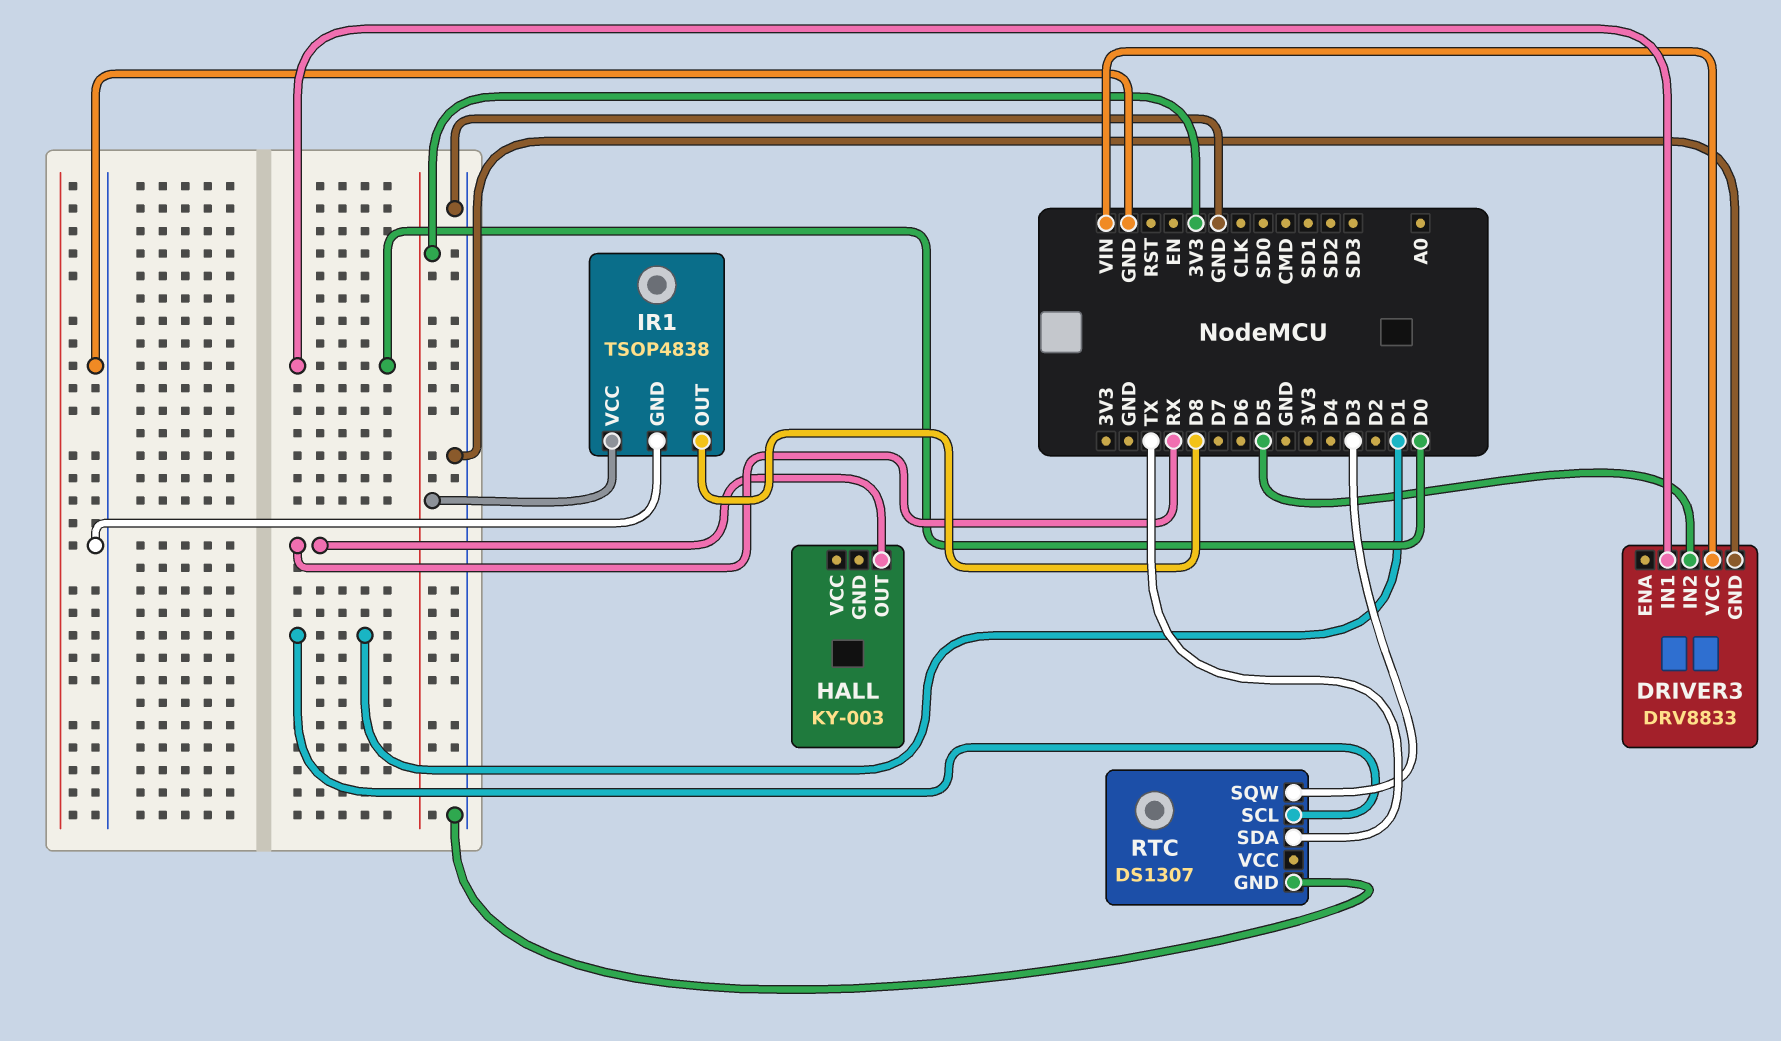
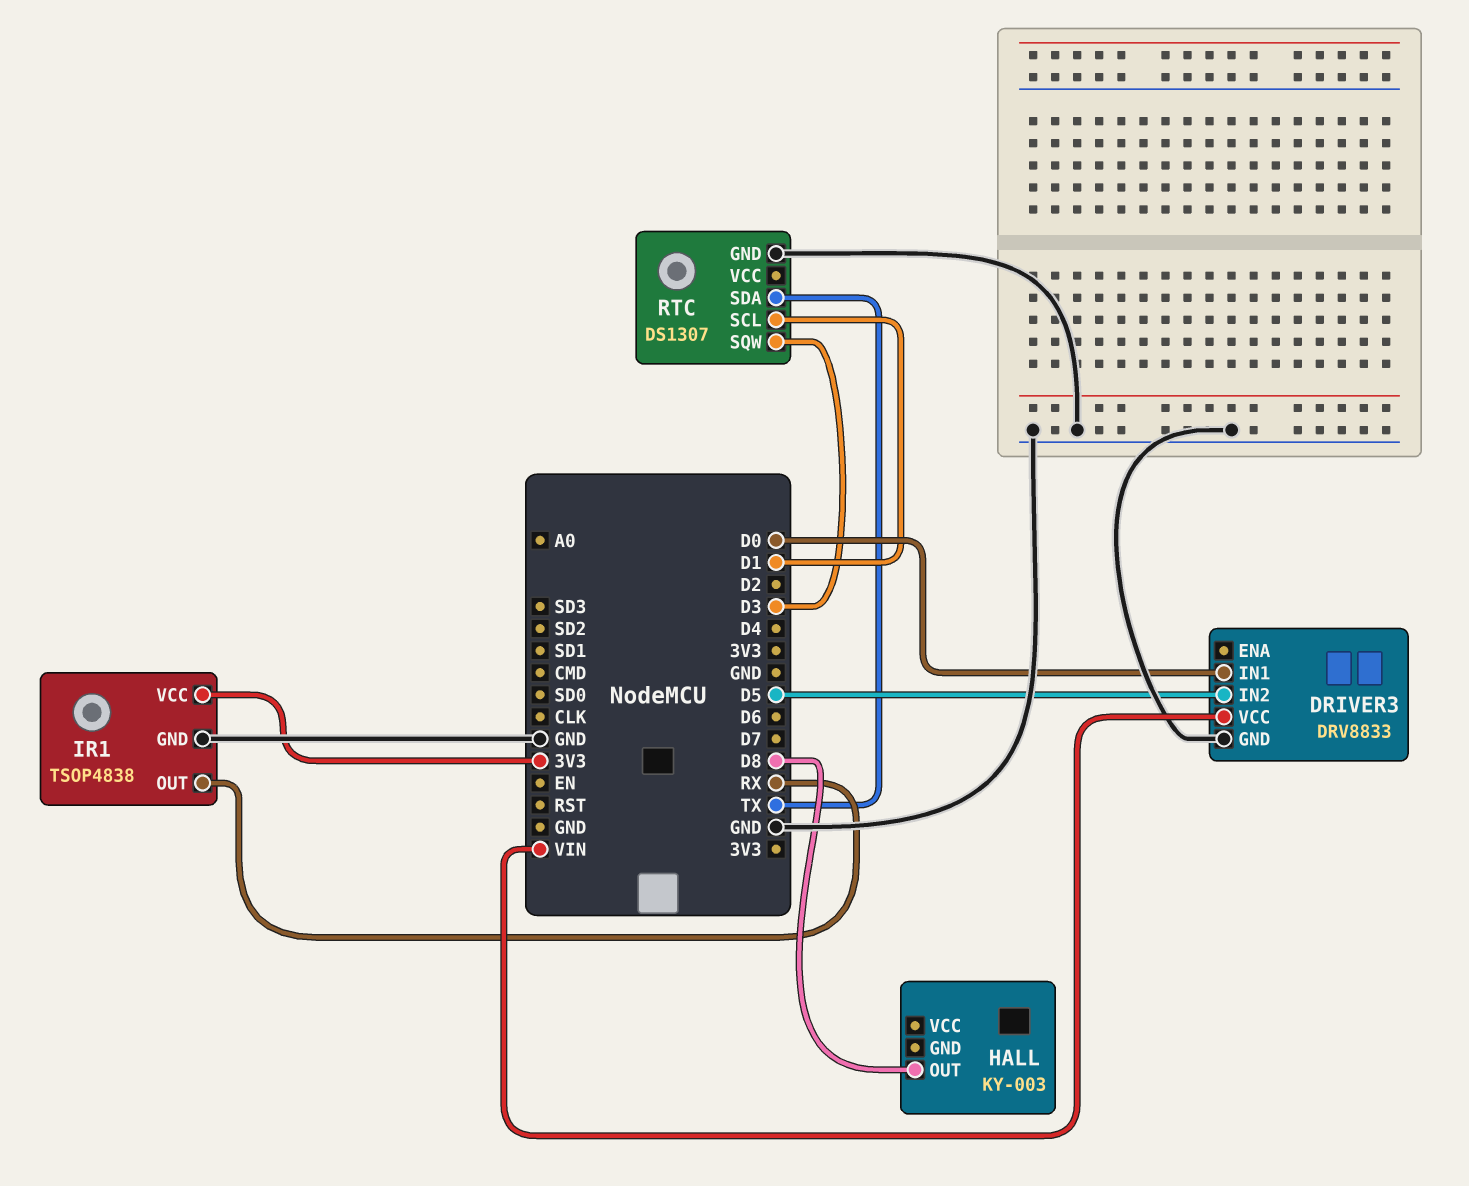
HALL pin OUT: RX -> D8
IR1 pin OUT: D8 -> RX

